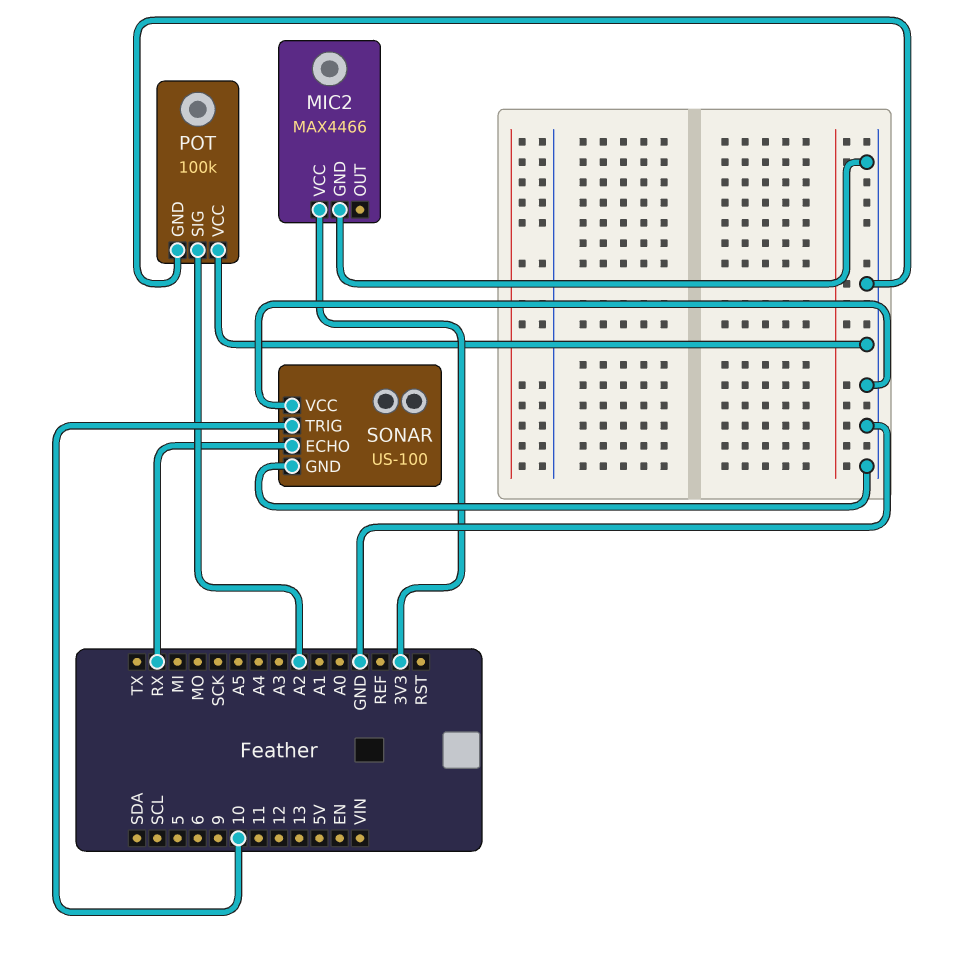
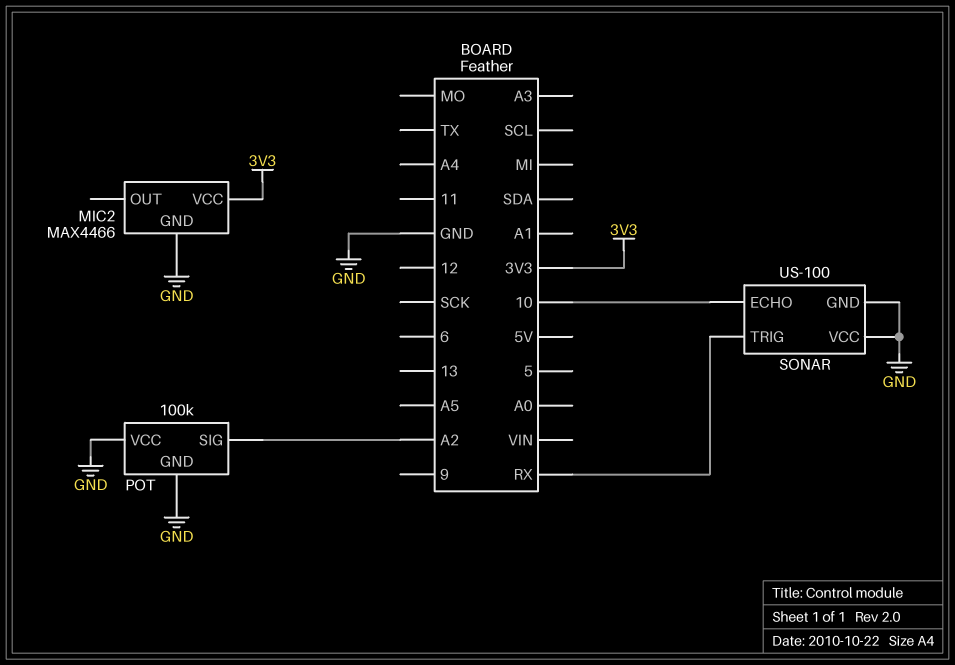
SONAR pin ECHO: RX -> 10
SONAR pin TRIG: 10 -> RX

